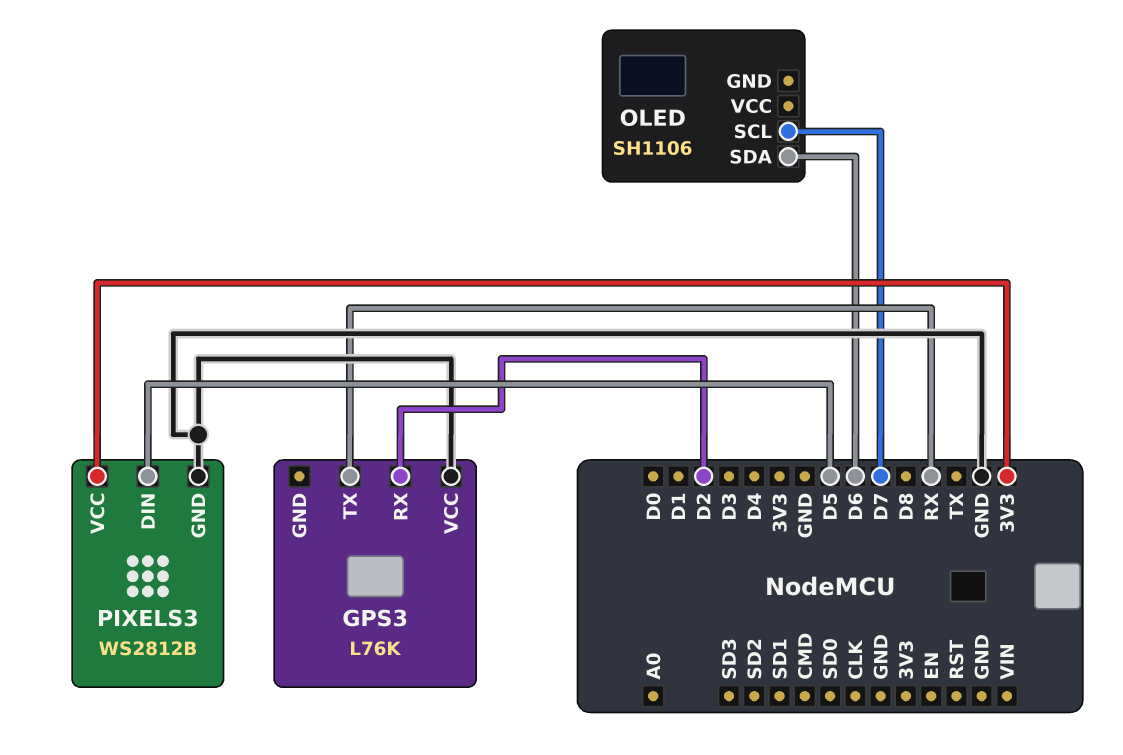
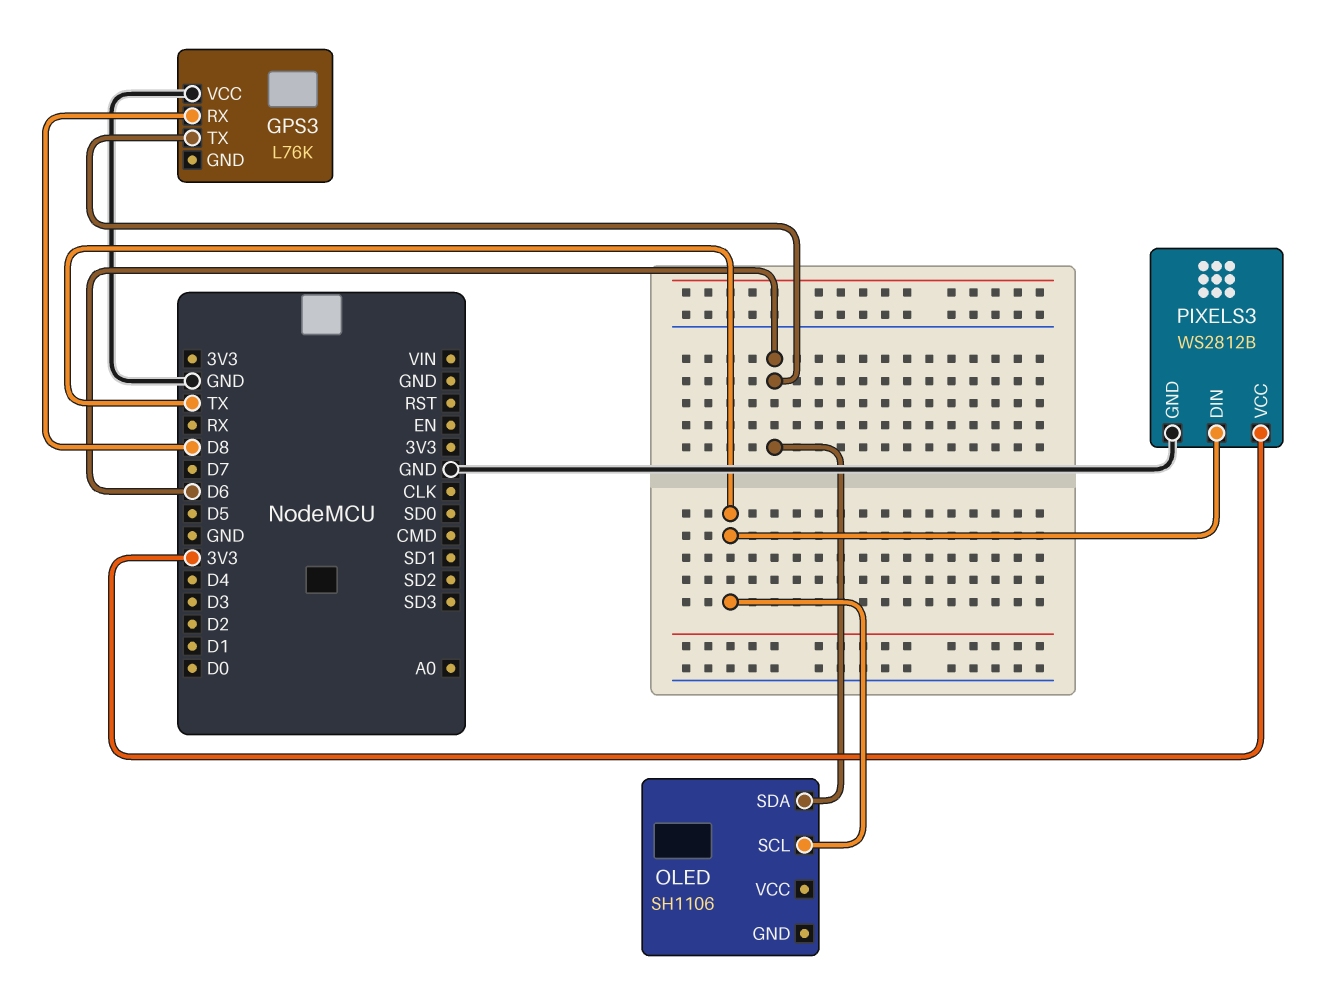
GPS3 pin RX: D2 -> D8
GPS3 pin TX: RX -> D6
OLED pin SCL: D7 -> TX
PIXELS3 pin DIN: D5 -> TX

